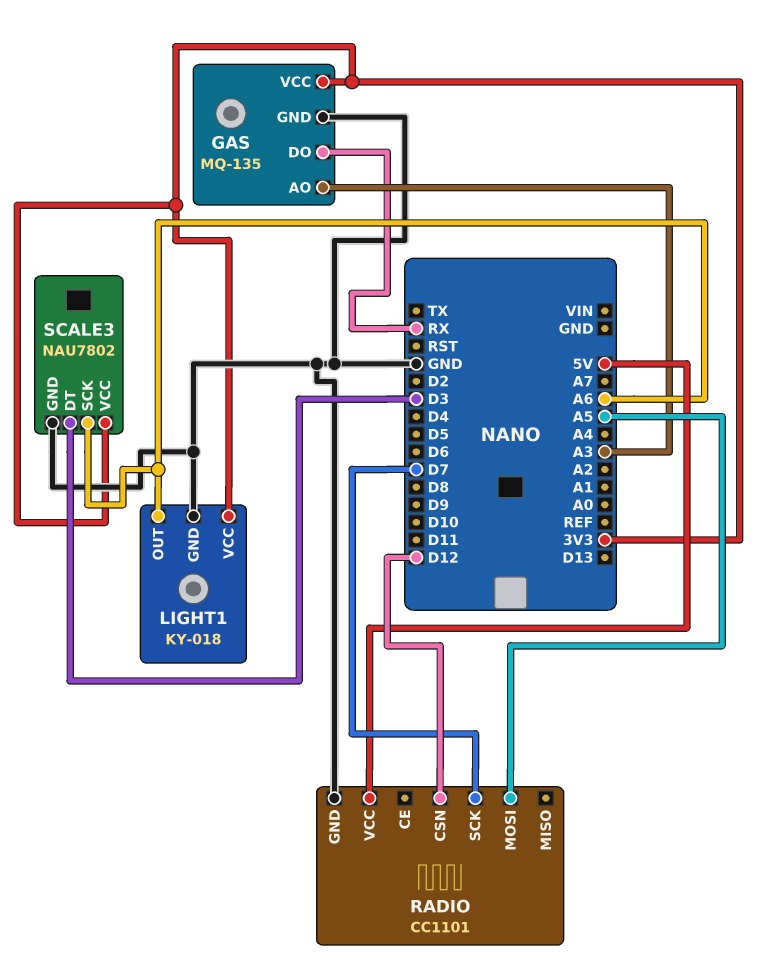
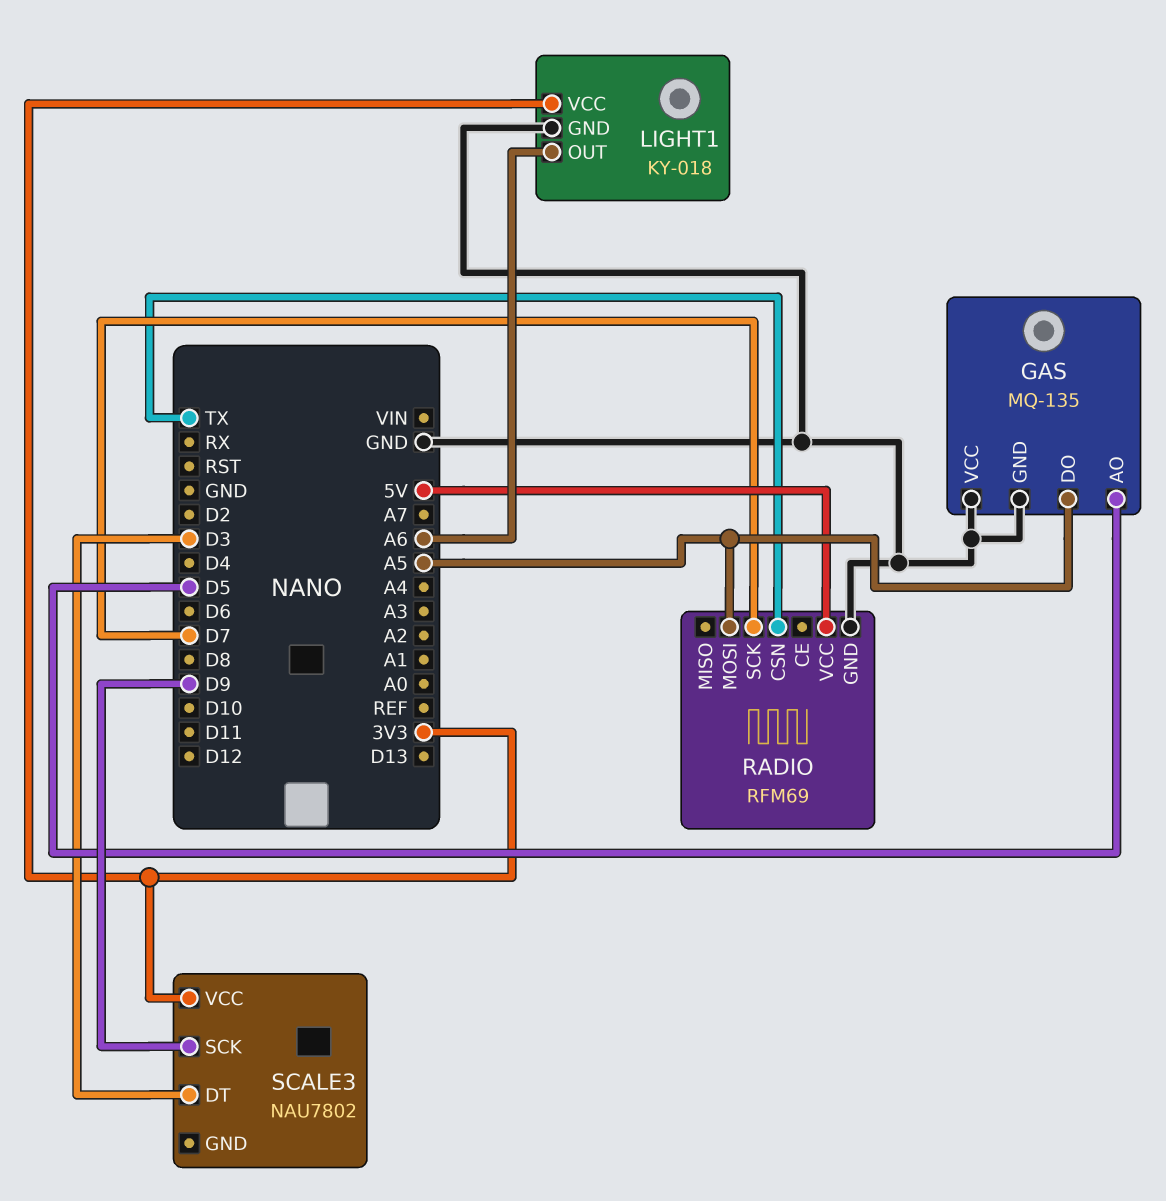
GAS pin AO: A3 -> D5
GAS pin DO: RX -> A5
GAS pin VCC: 3V3 -> GND
RADIO: CC1101 -> RFM69
RADIO pin CSN: D12 -> TX
SCALE3 pin GND: GND -> none
SCALE3 pin SCK: A6 -> D9

